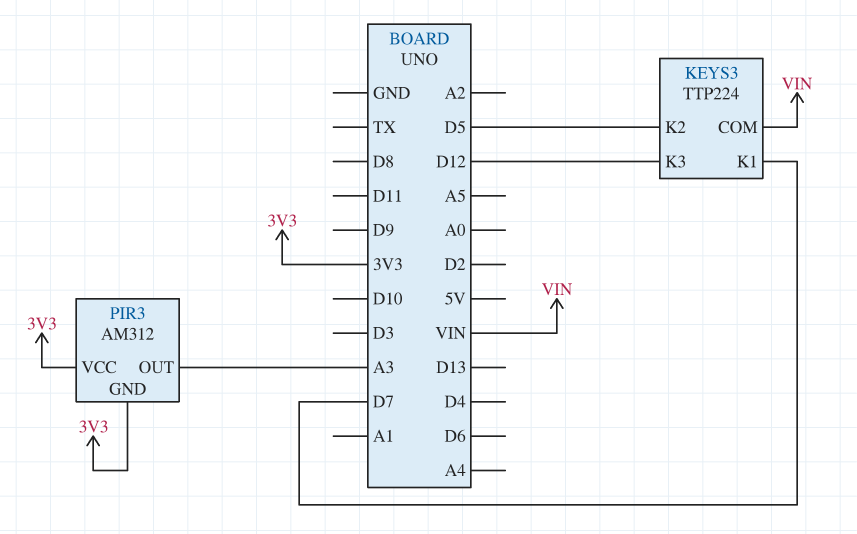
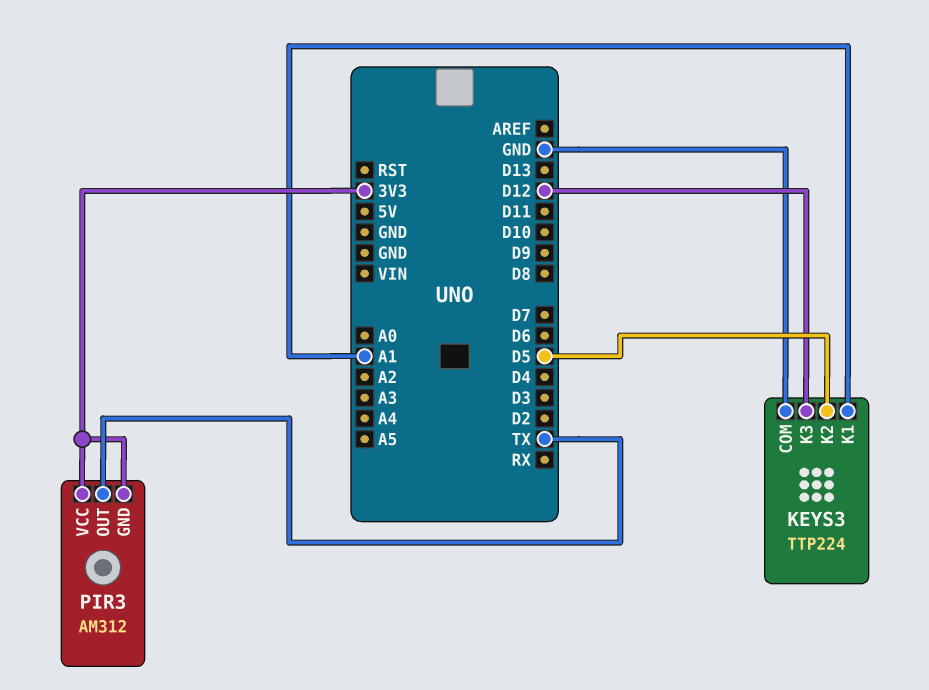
KEYS3 pin COM: VIN -> GND
KEYS3 pin K1: D7 -> A1
PIR3 pin OUT: A3 -> TX

